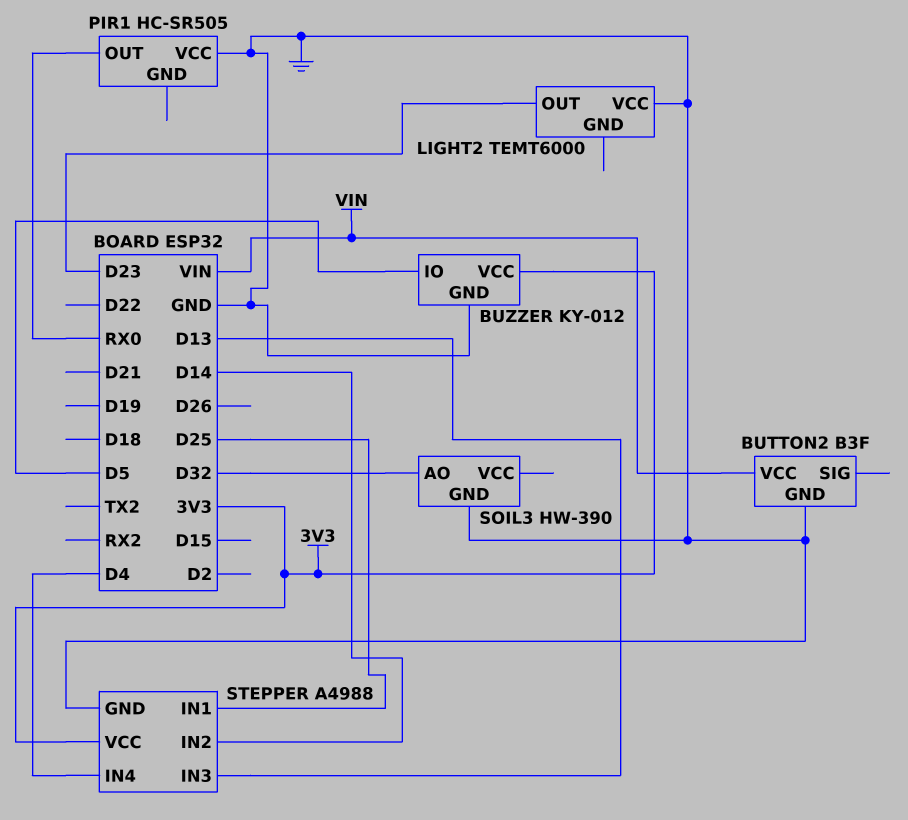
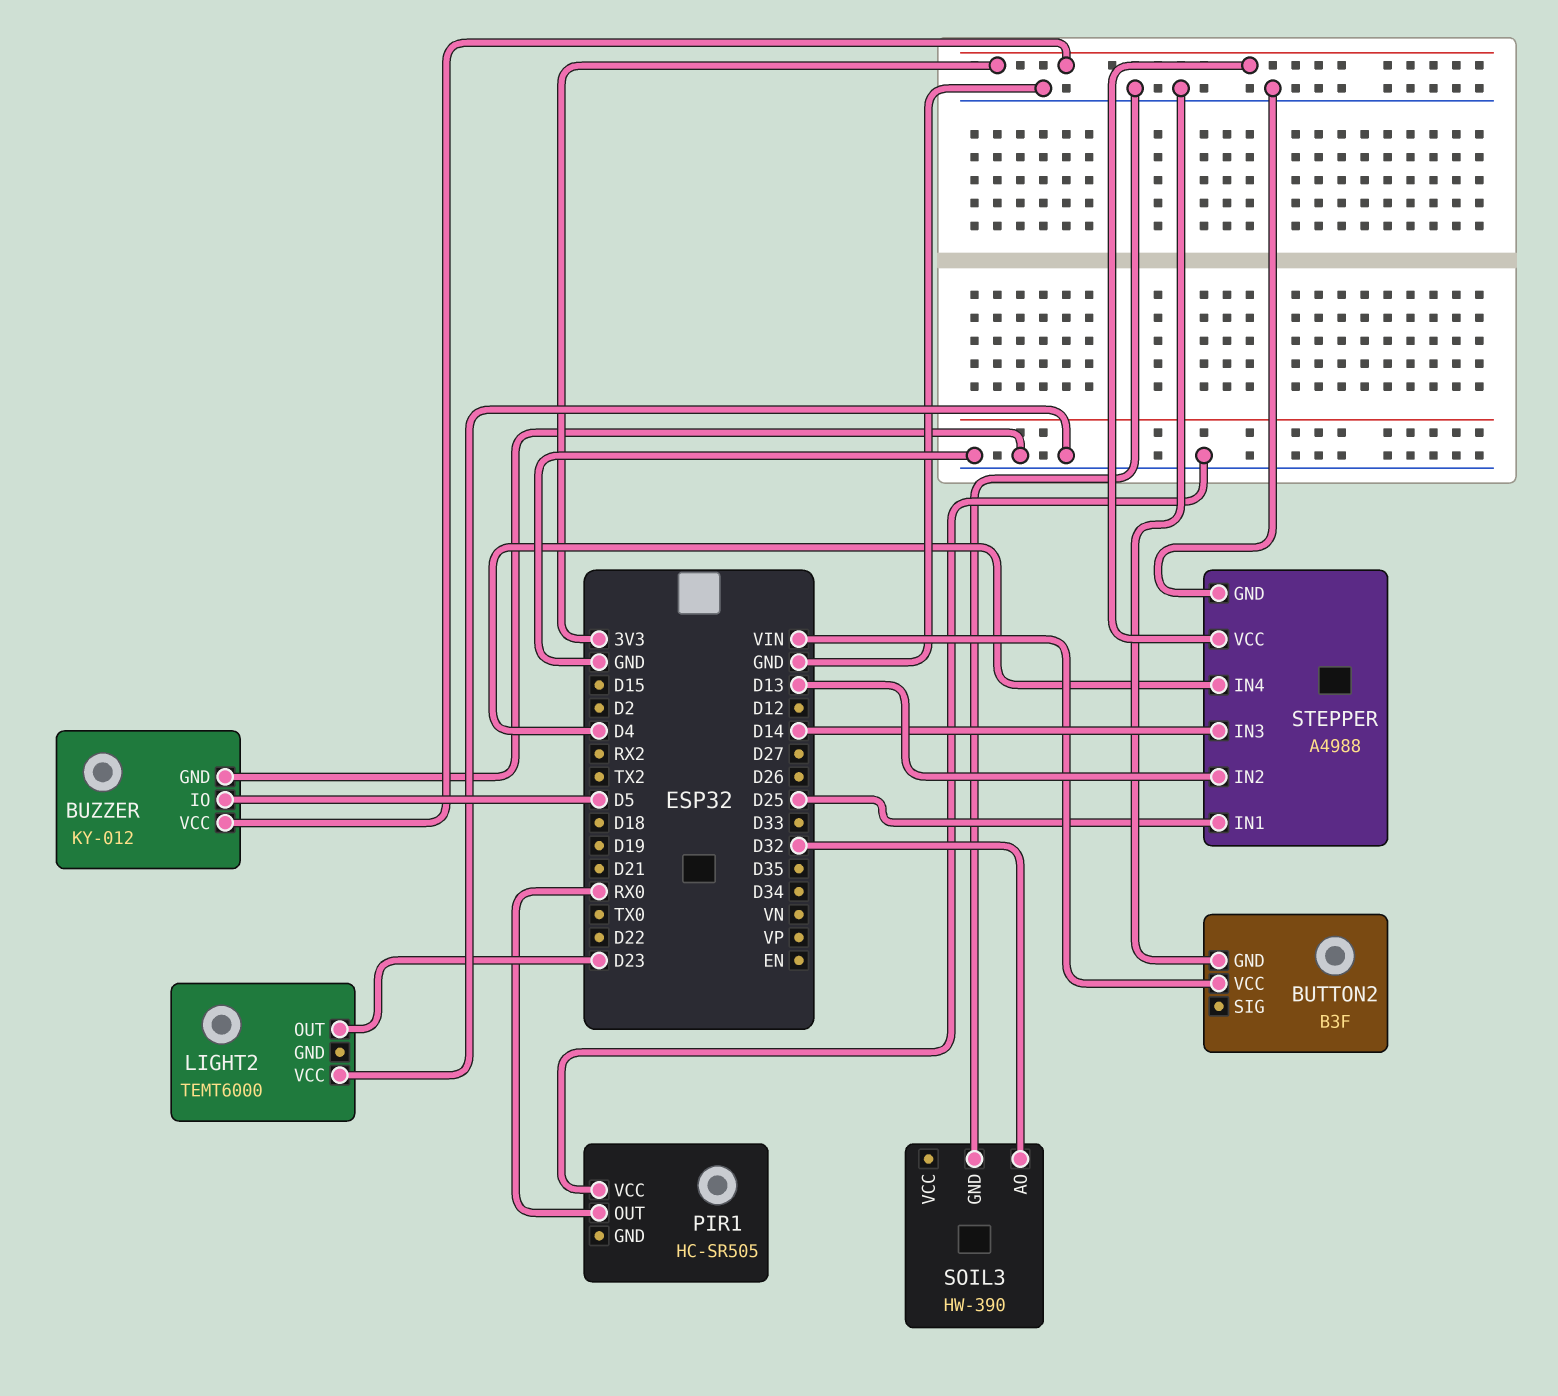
STEPPER pin IN2: D14 -> D13
STEPPER pin IN3: D13 -> D14

